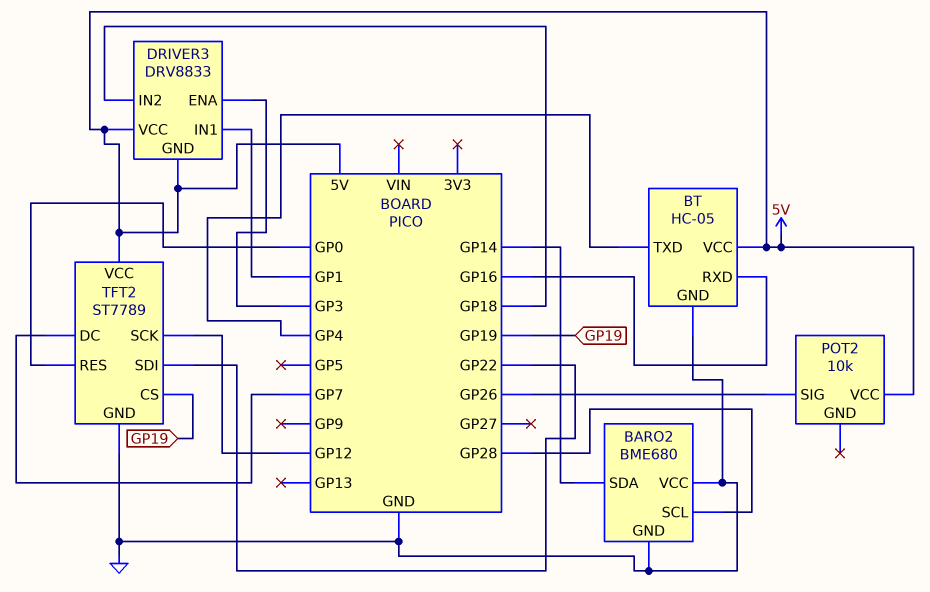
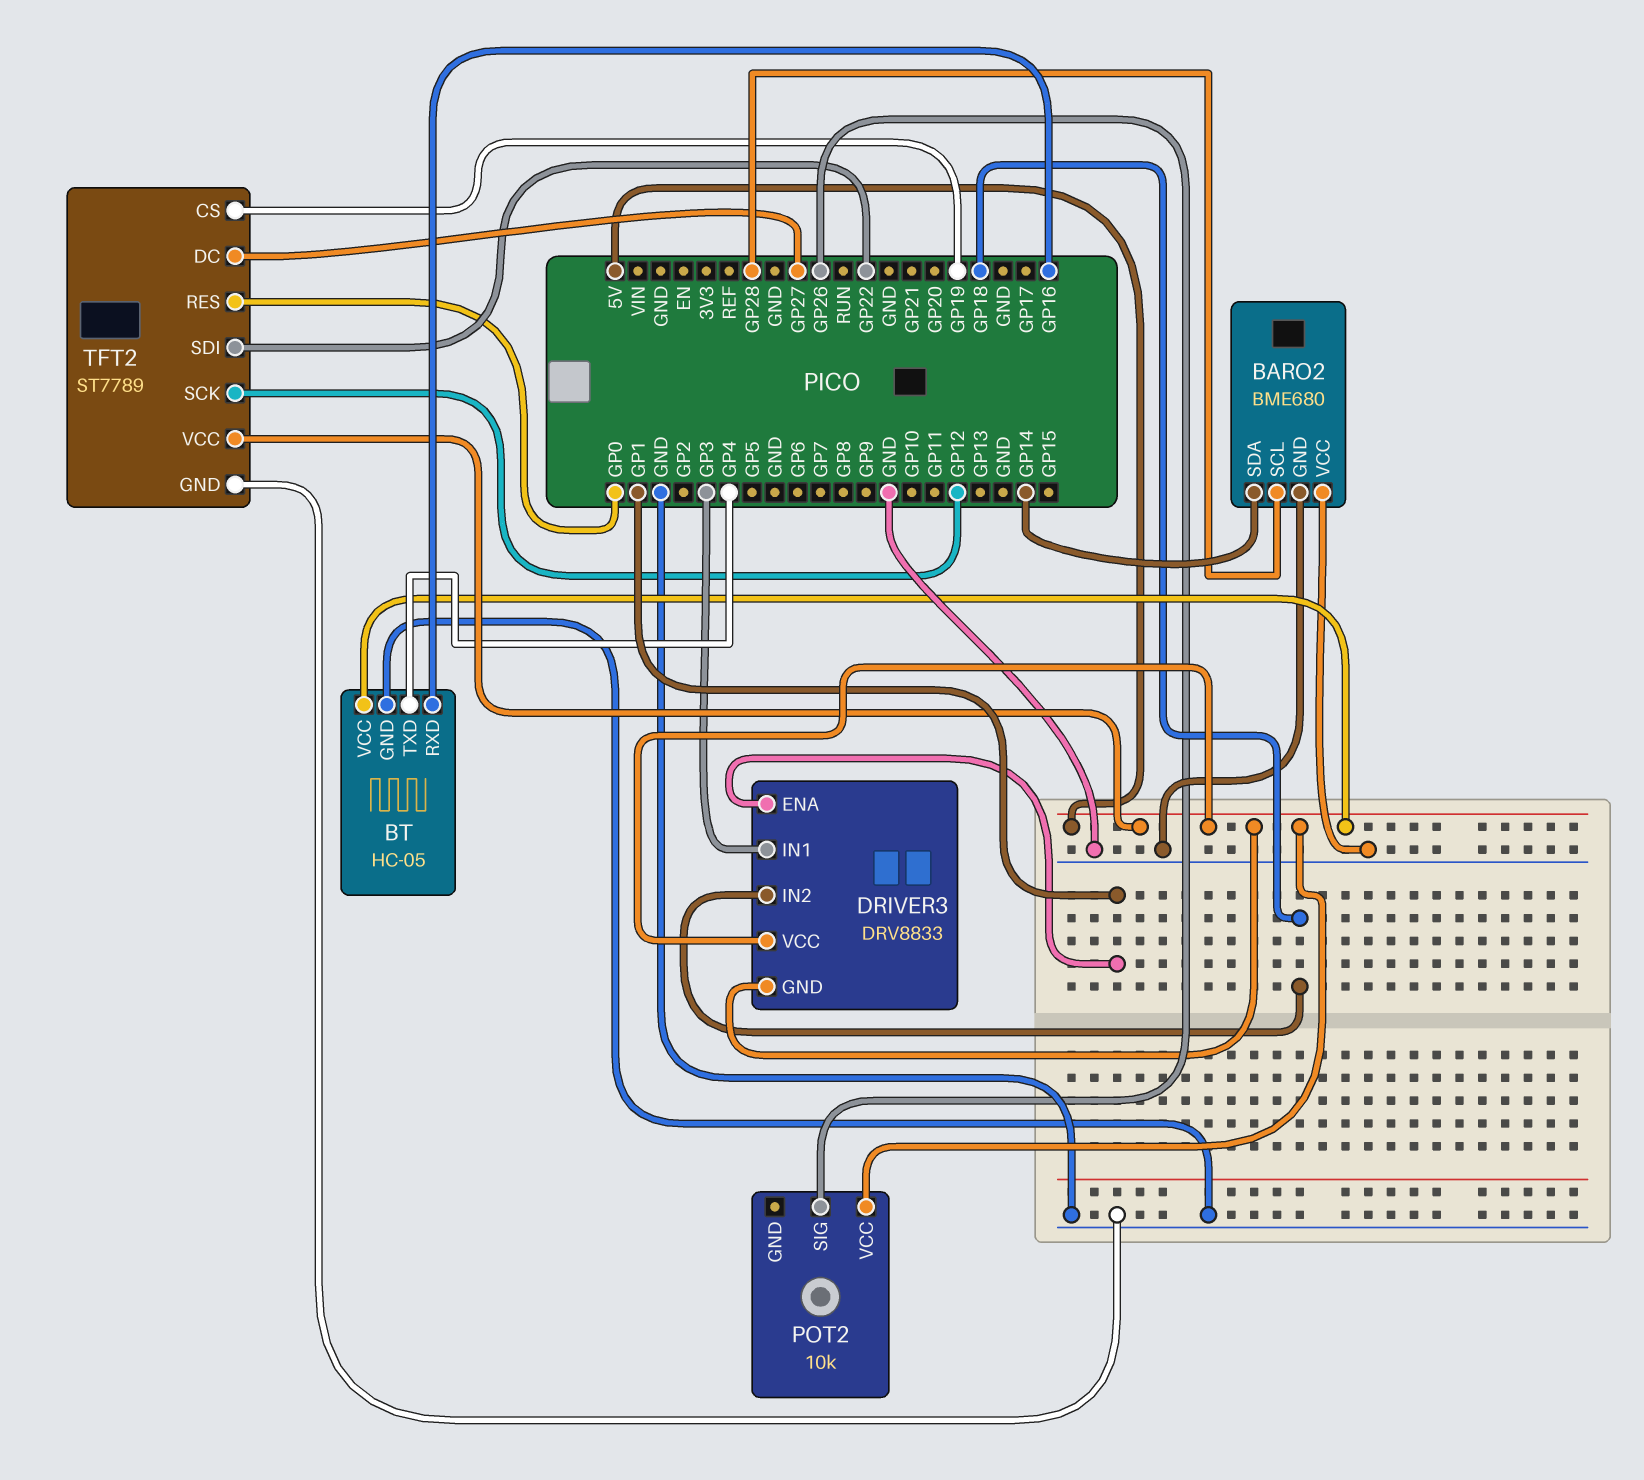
DRIVER3 pin ENA: GP3 -> GP1
DRIVER3 pin IN1: GP1 -> GP3
TFT2 pin DC: GP7 -> GP27

